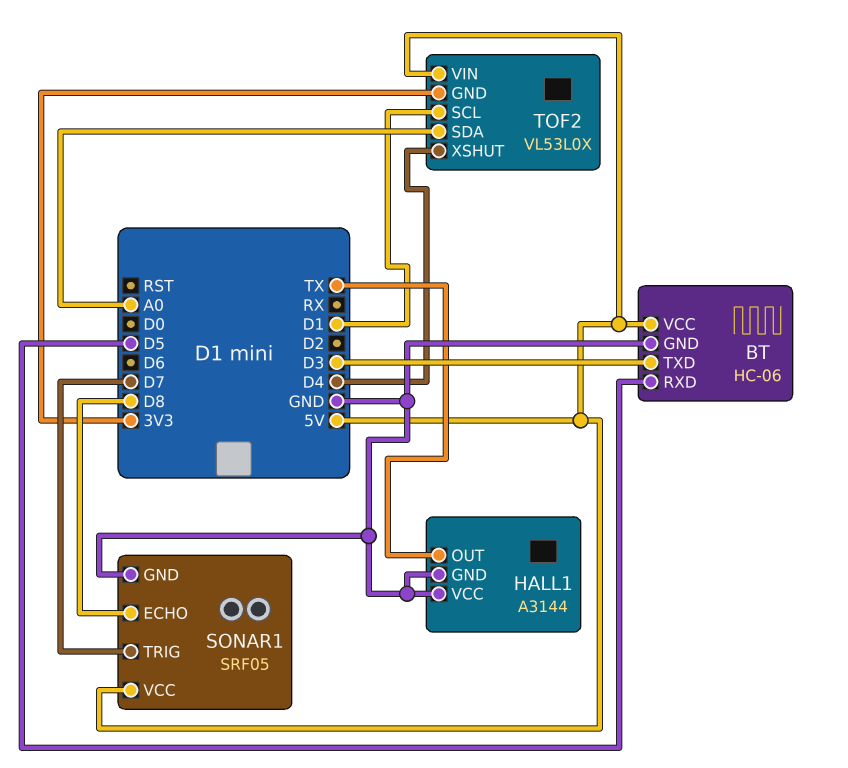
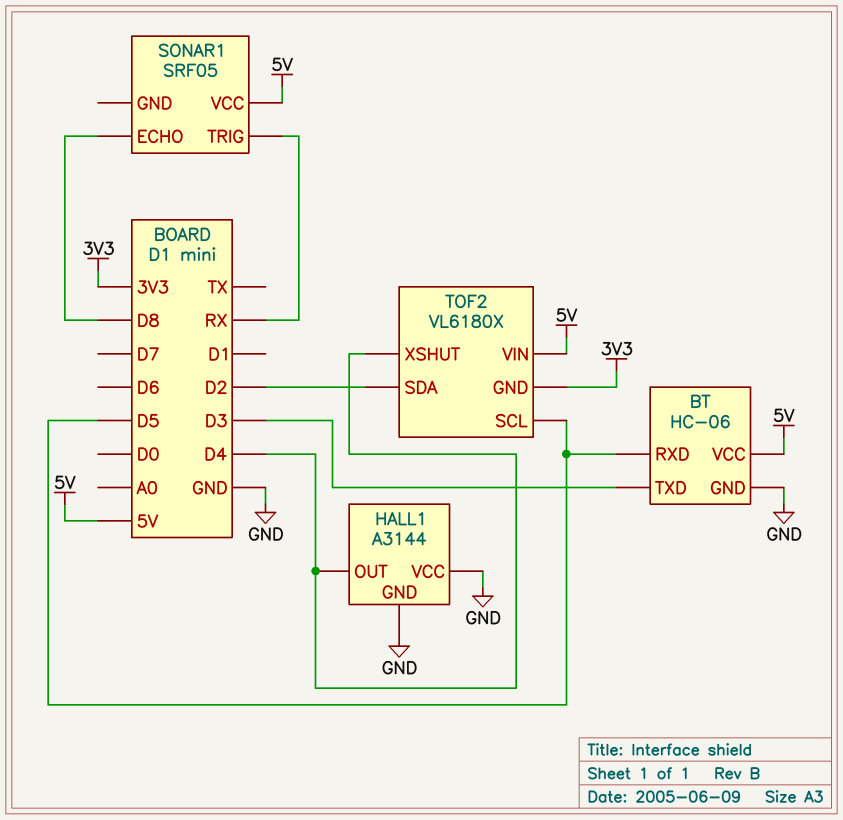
HALL1 pin OUT: TX -> D4
SONAR1 pin GND: GND -> none
SONAR1 pin TRIG: D7 -> RX
TOF2: VL53L0X -> VL6180X
TOF2 pin SCL: D1 -> D5
TOF2 pin SDA: A0 -> D2

